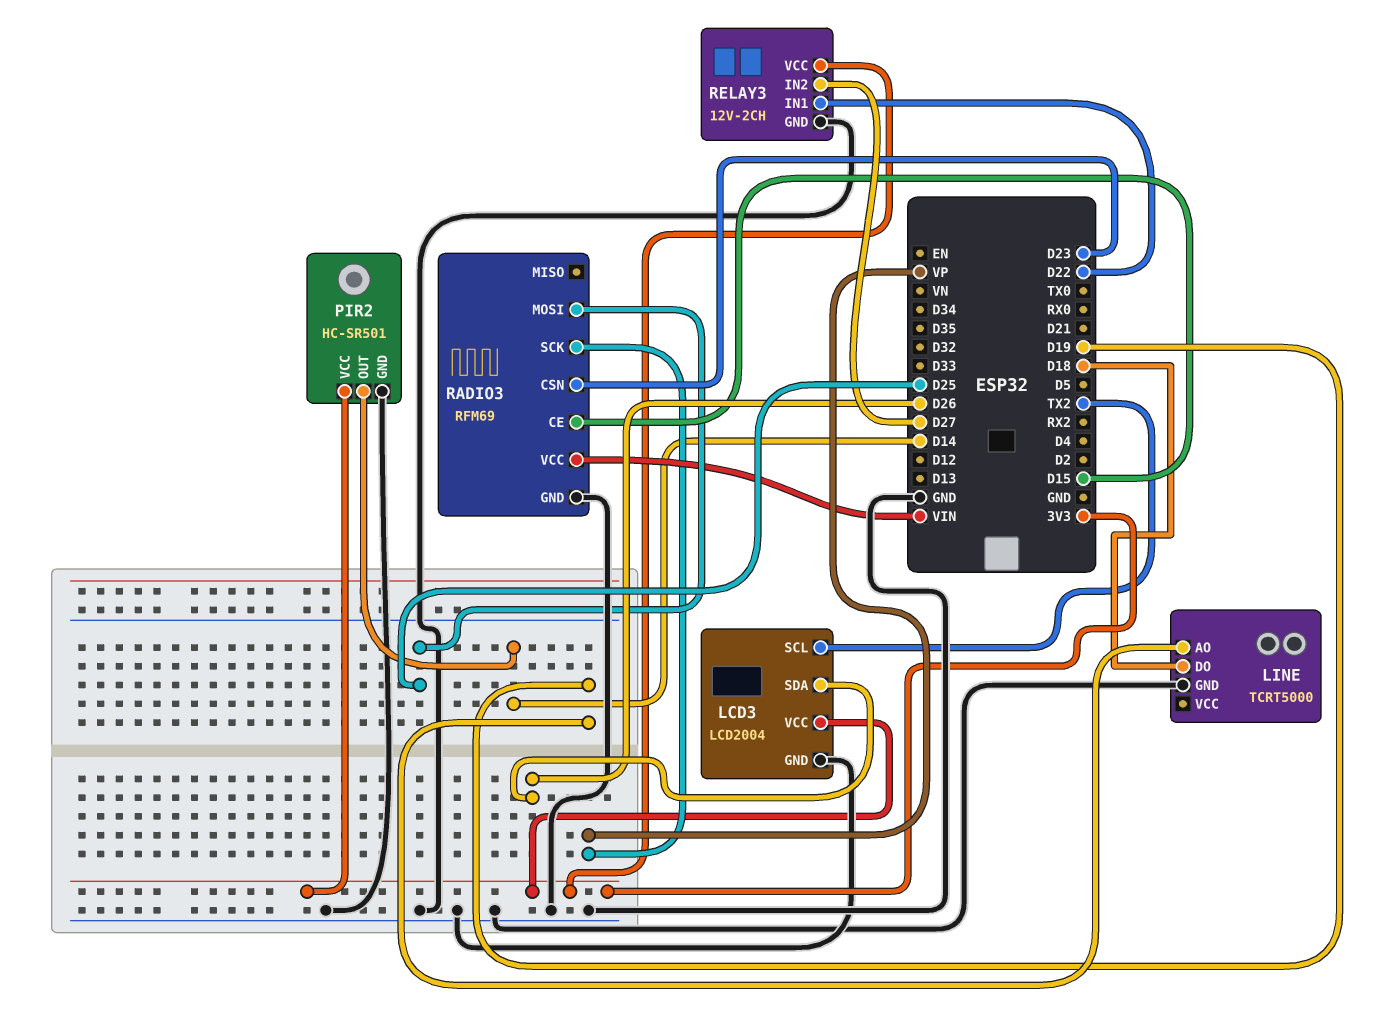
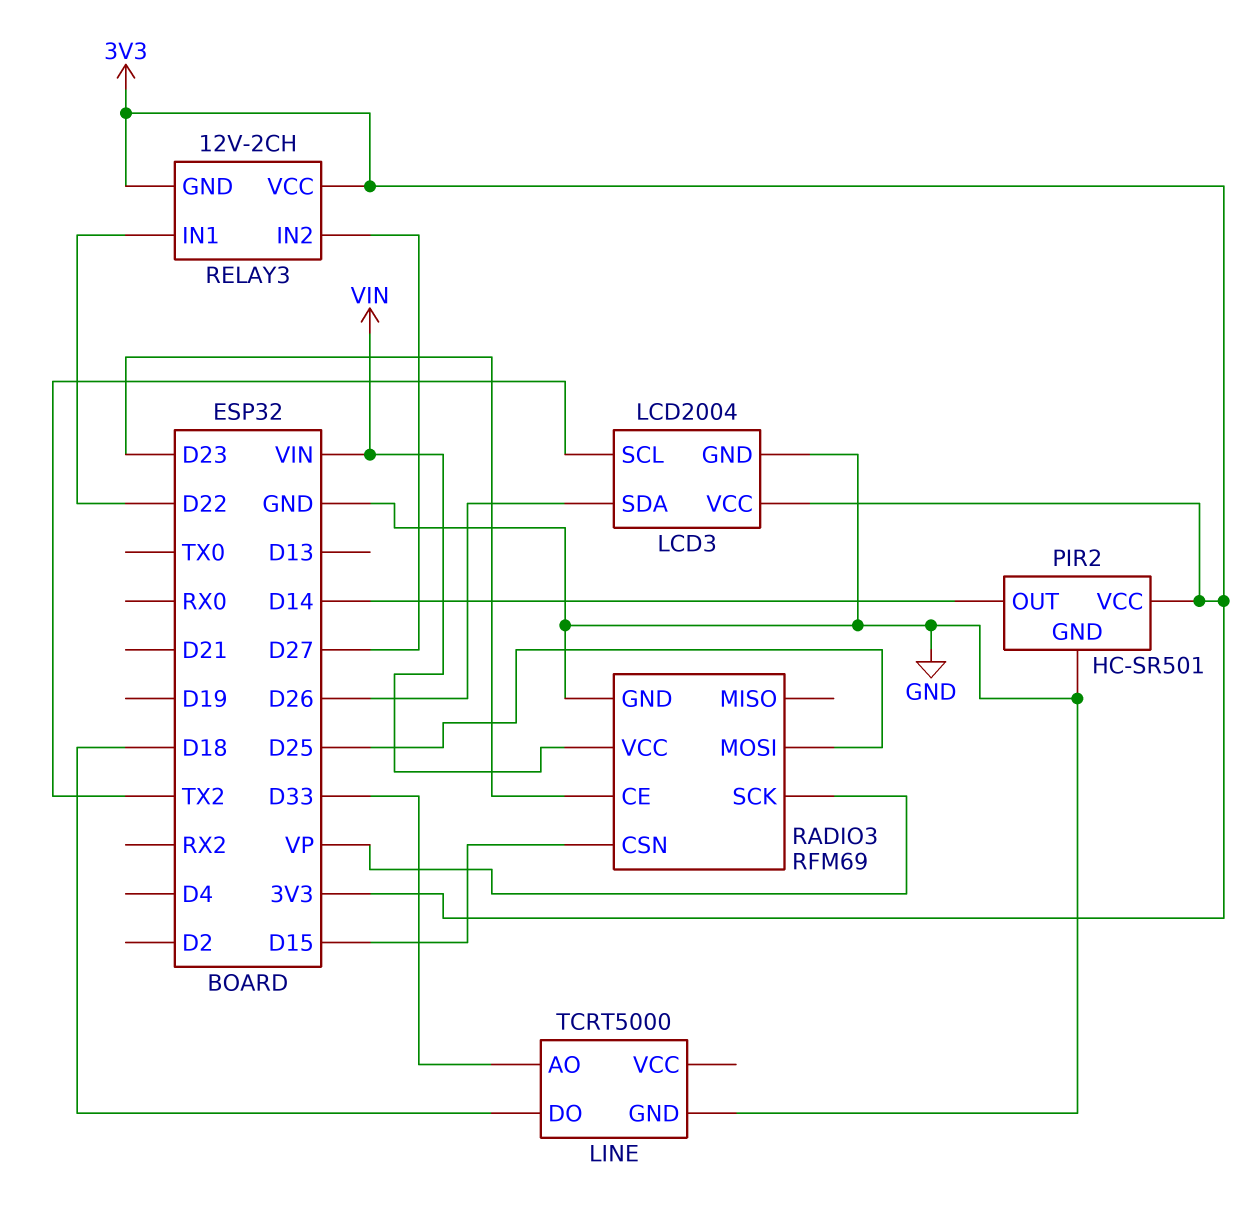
LINE pin AO: D19 -> D33
RADIO3 pin CE: D15 -> D23
RADIO3 pin CSN: D23 -> D15
RELAY3 pin GND: GND -> 3V3

